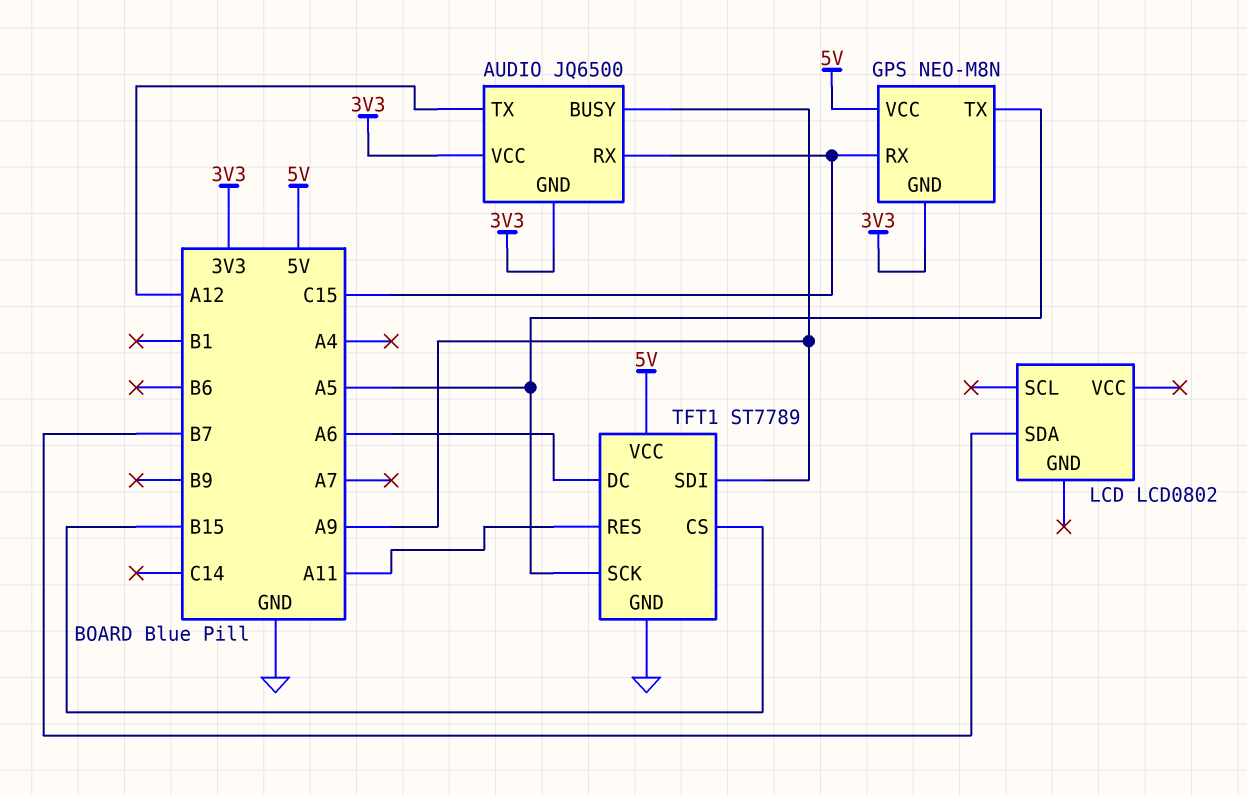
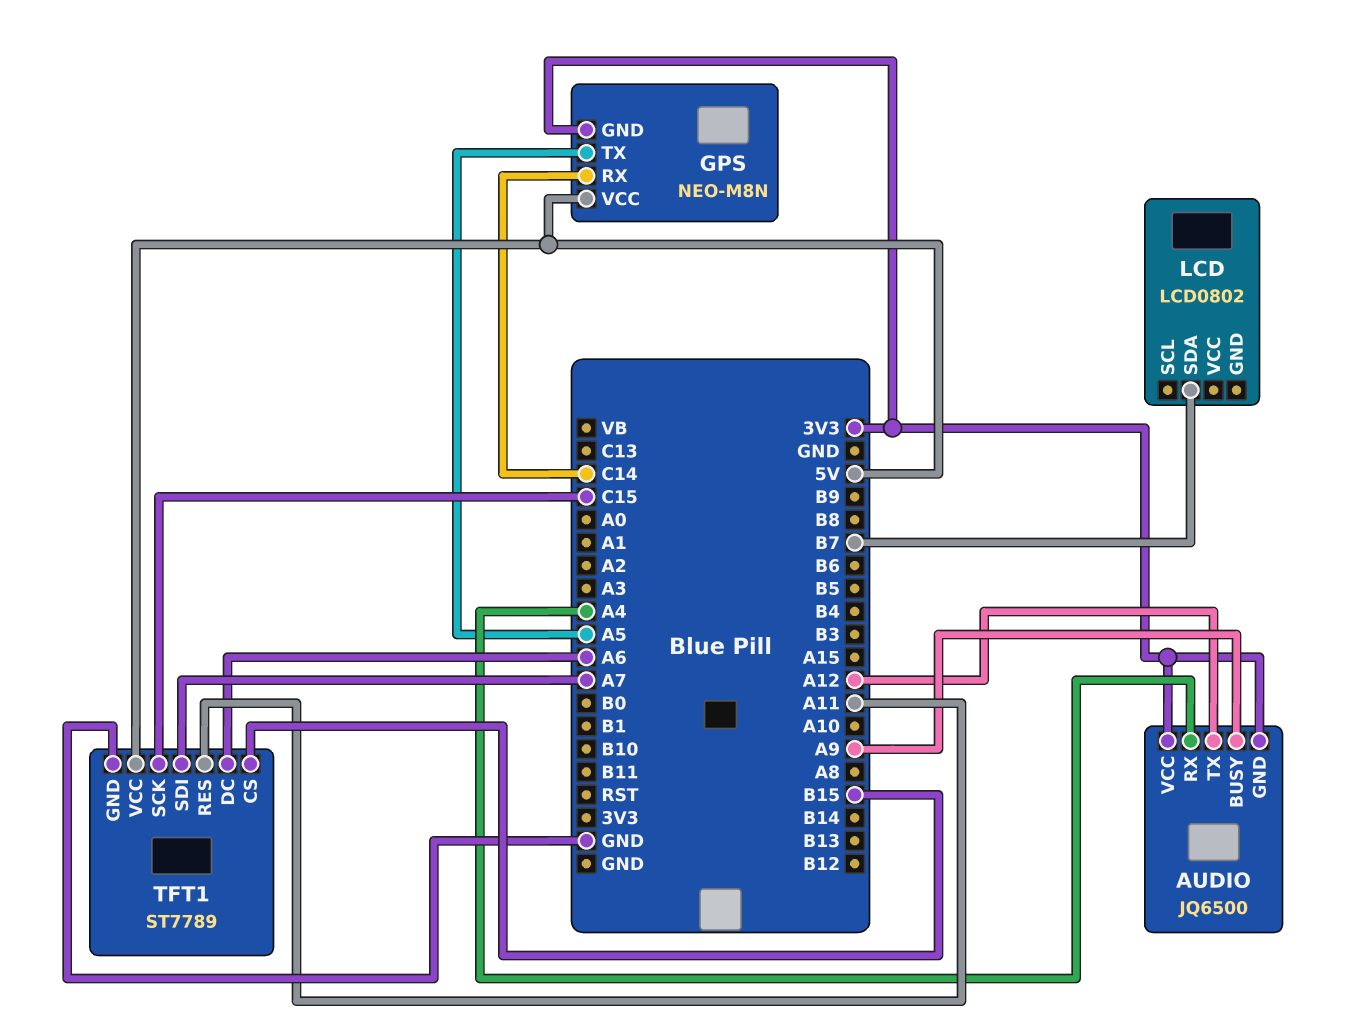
AUDIO pin RX: C15 -> A4
GPS pin RX: C15 -> C14
TFT1 pin SCK: A5 -> C15
TFT1 pin SDI: A9 -> A7

